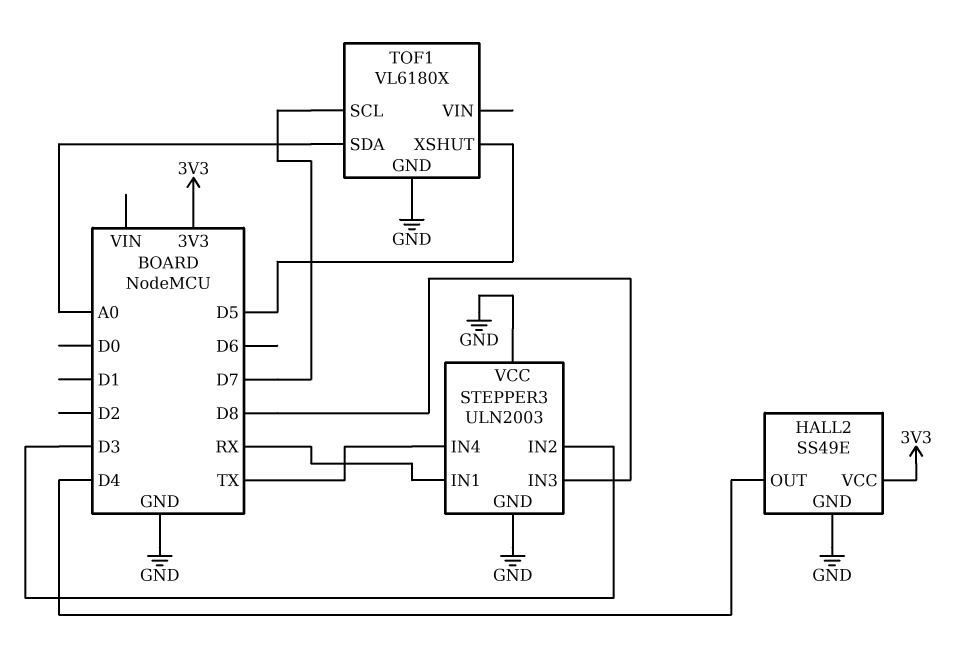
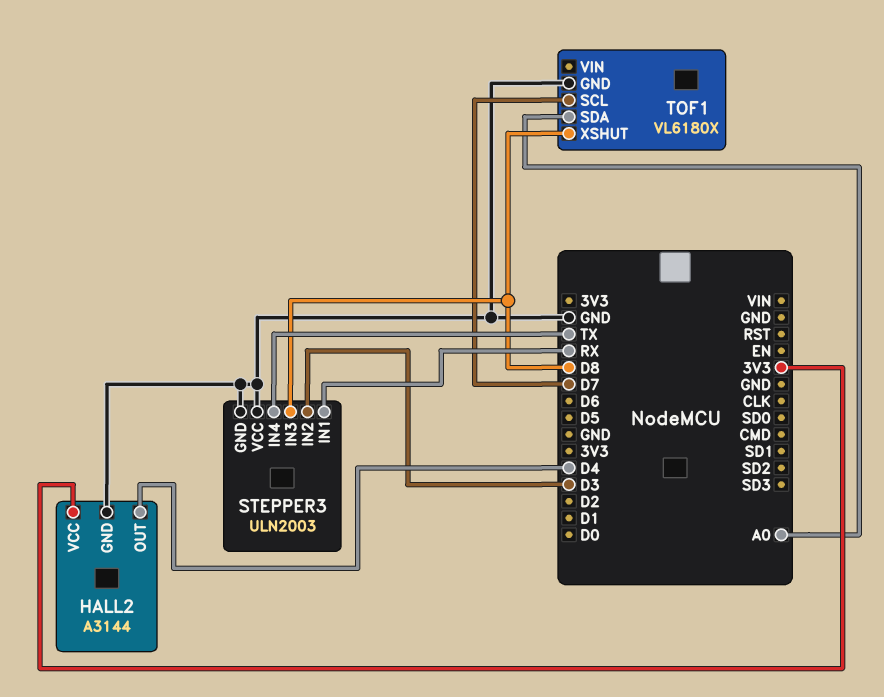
HALL2: SS49E -> A3144
TOF1 pin XSHUT: D5 -> D8

